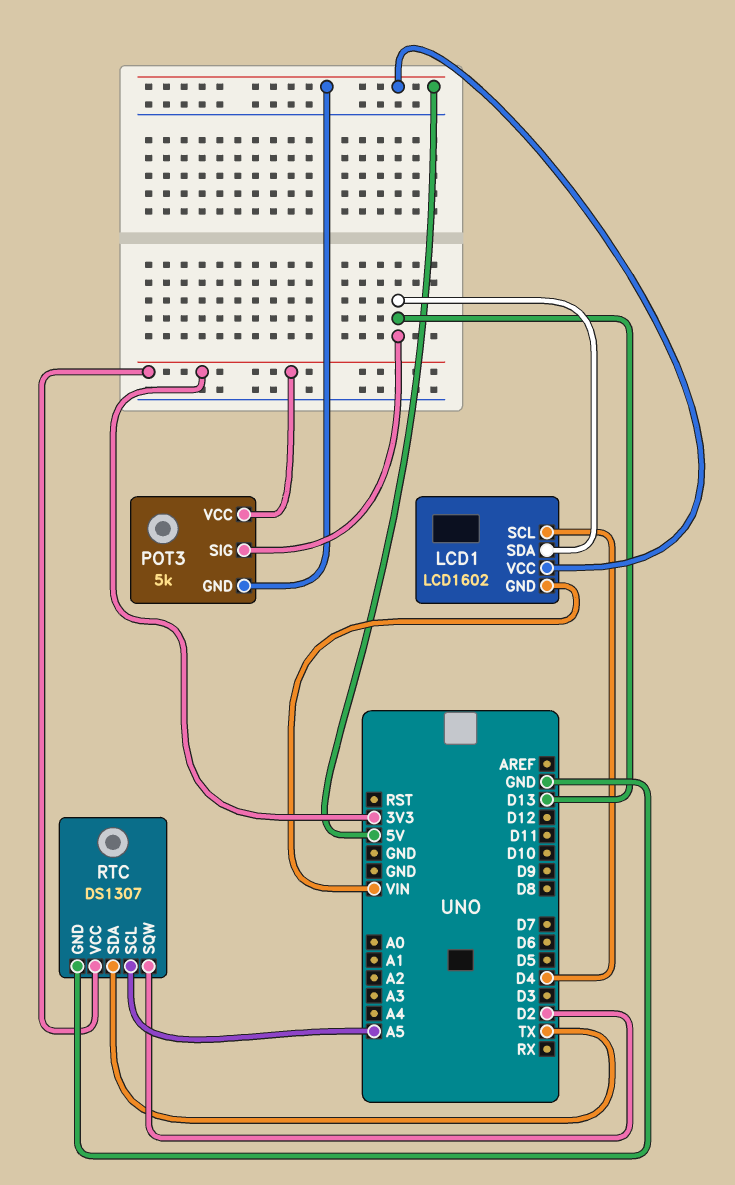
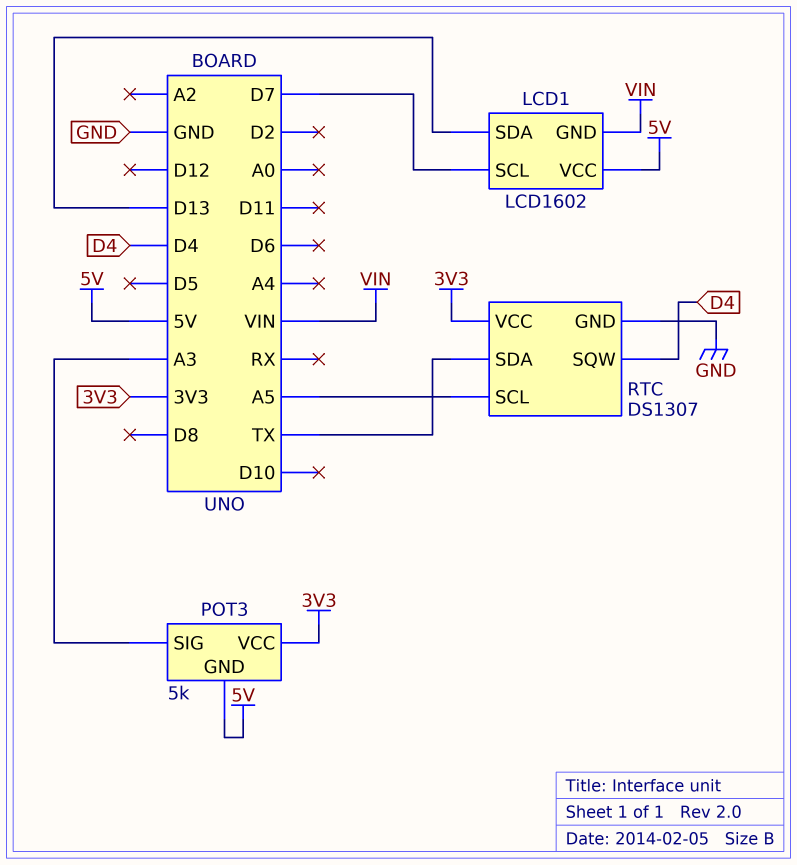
LCD1 pin SCL: D4 -> D7
POT3 pin SIG: D13 -> A3
RTC pin SQW: D2 -> D4

